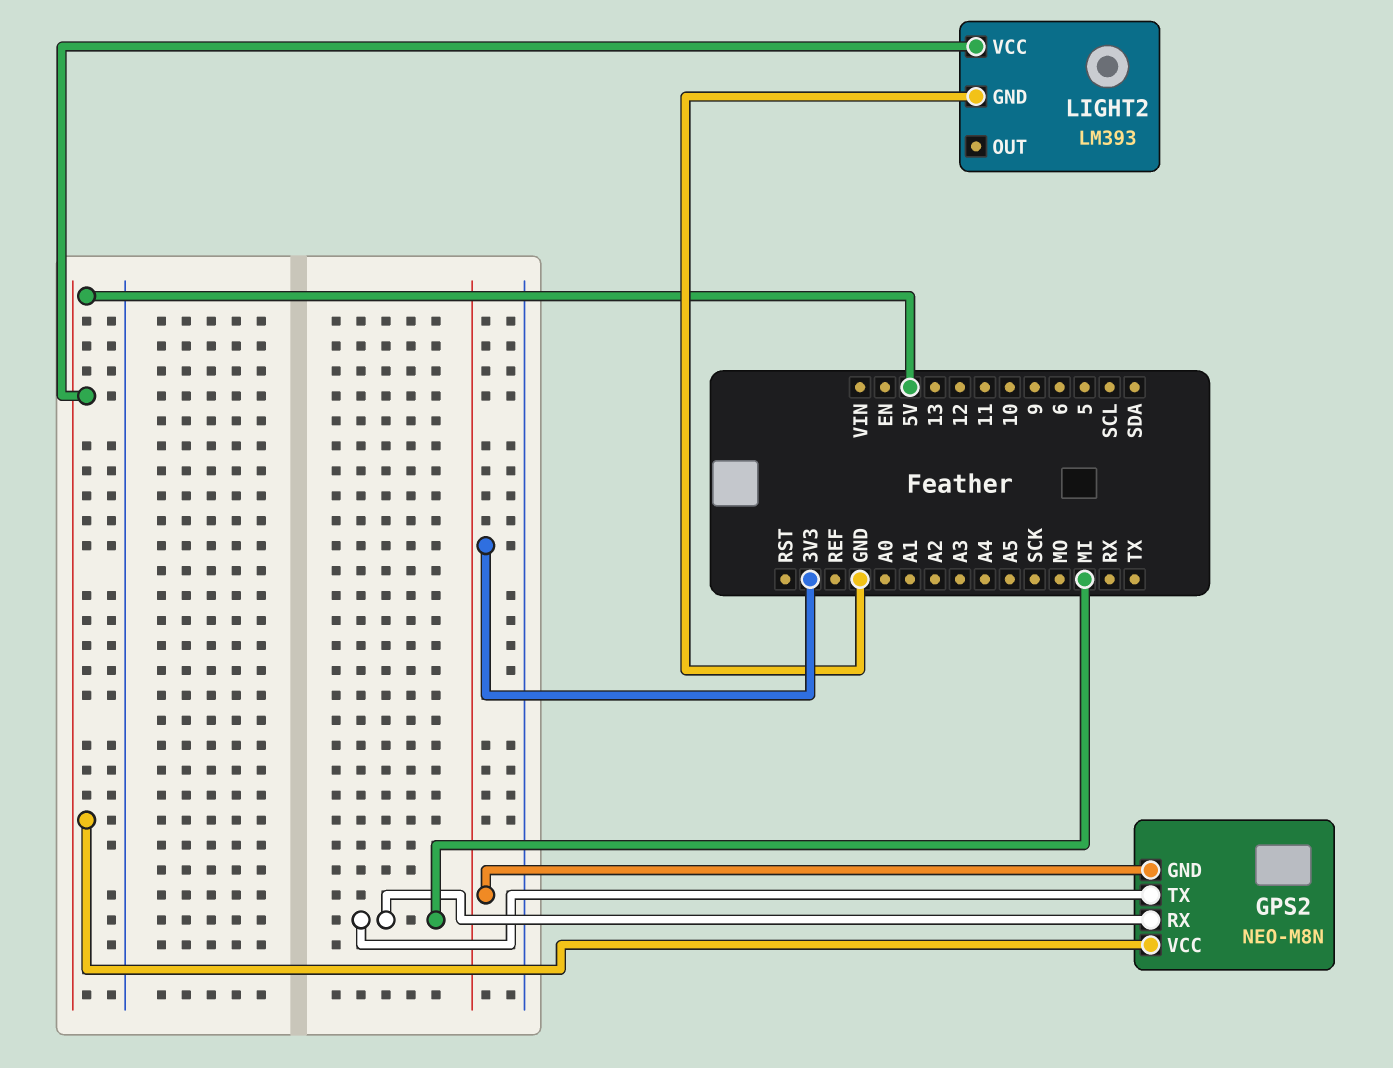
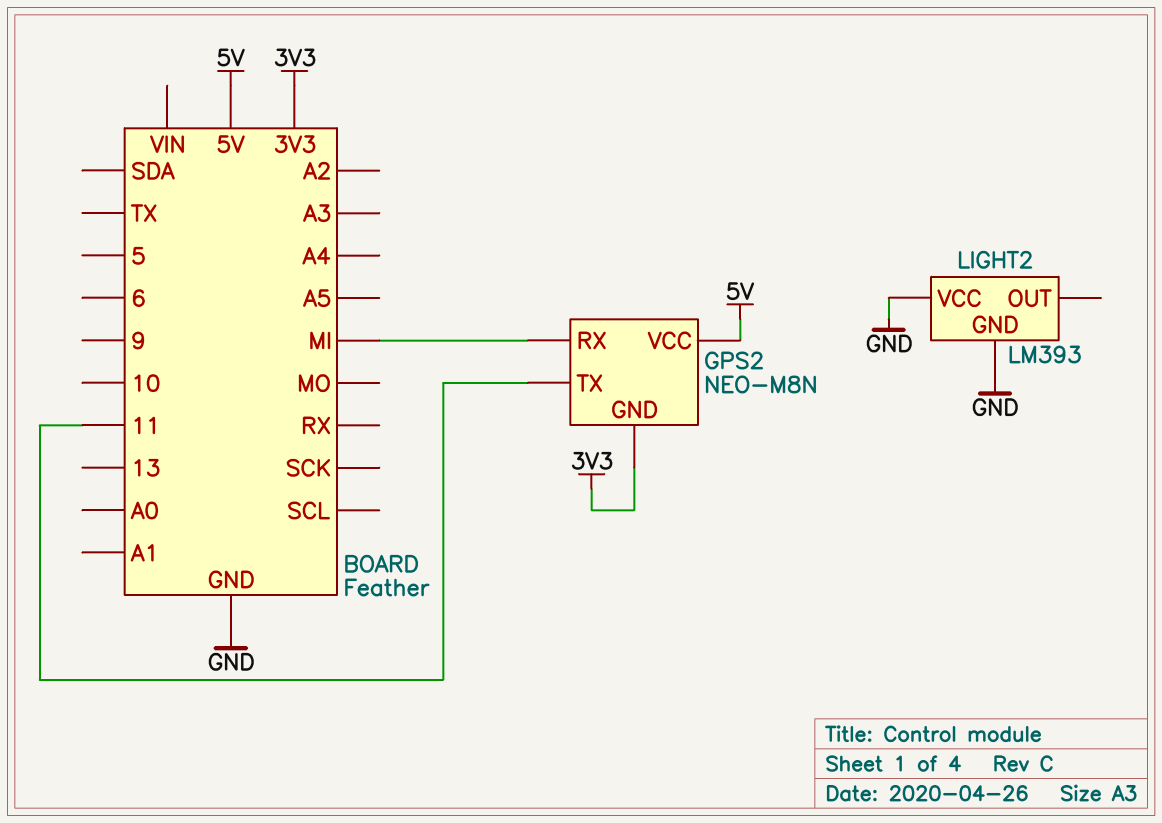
GPS2 pin TX: MI -> 11
LIGHT2 pin VCC: 5V -> GND

